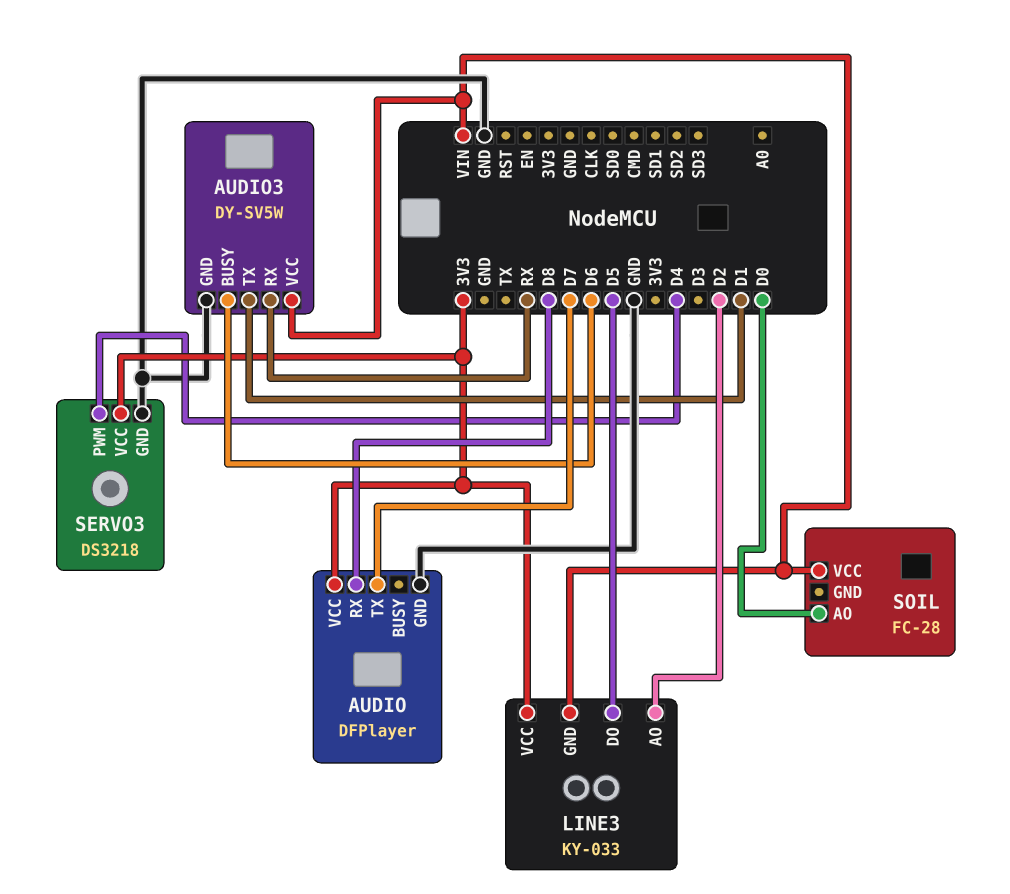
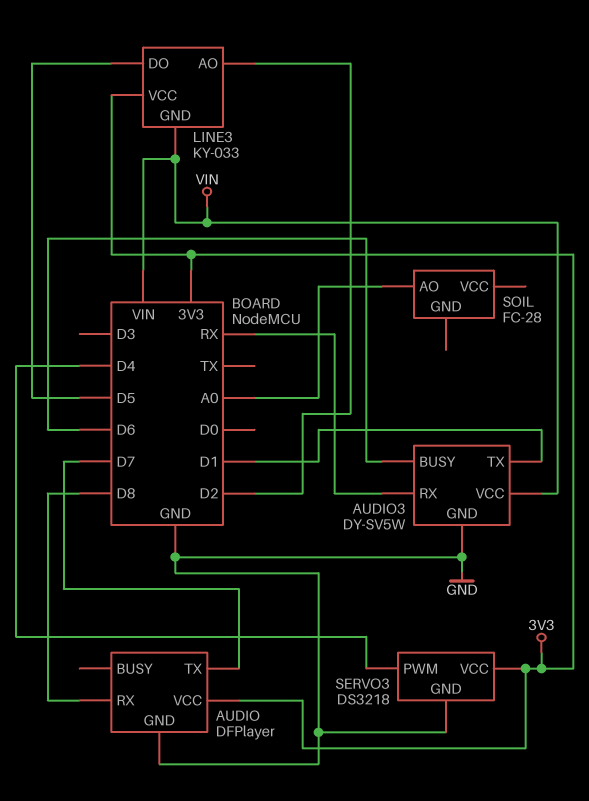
SOIL pin AO: D0 -> A0
SOIL pin VCC: VIN -> none

